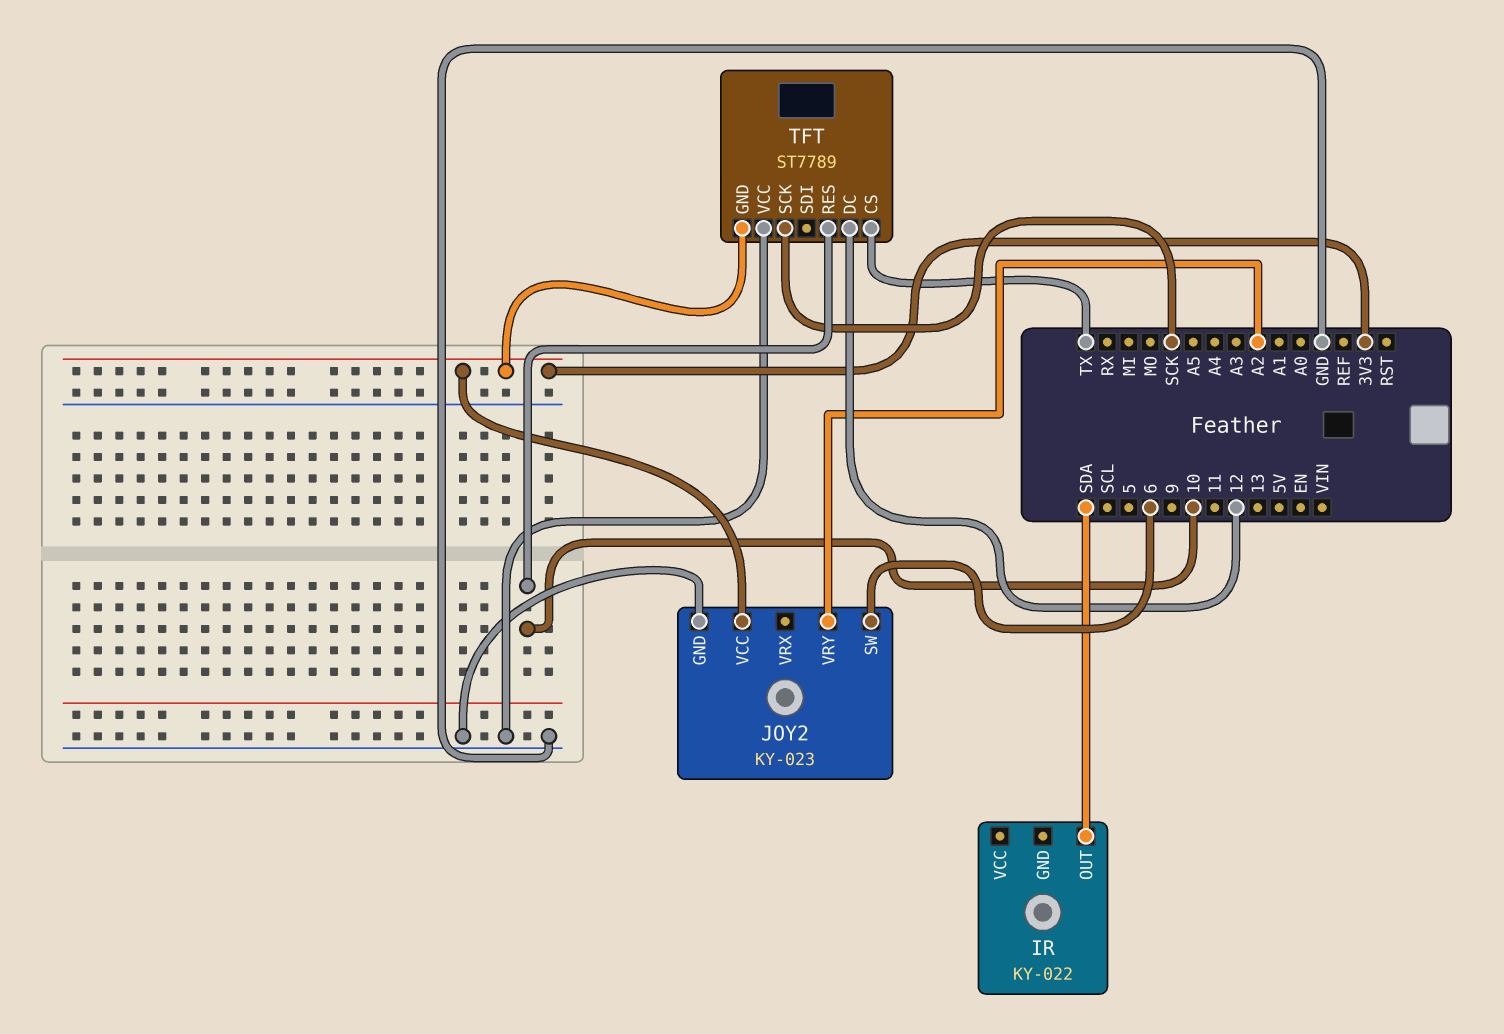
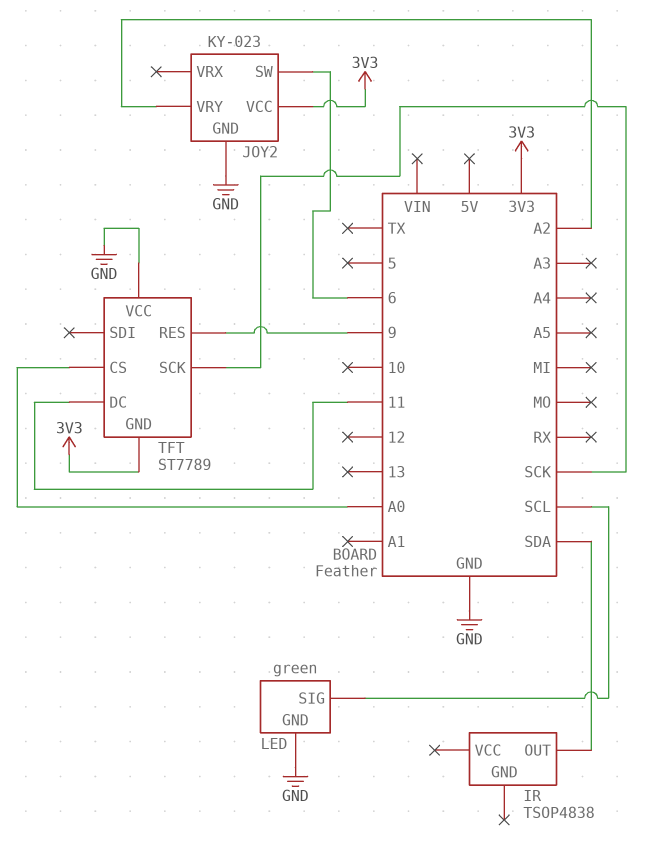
IR: KY-022 -> TSOP4838
LED: none -> green
LED pin GND: none -> GND
LED pin SIG: none -> SCL
TFT pin CS: TX -> A0
TFT pin DC: 12 -> 11
TFT pin RES: 10 -> 9

